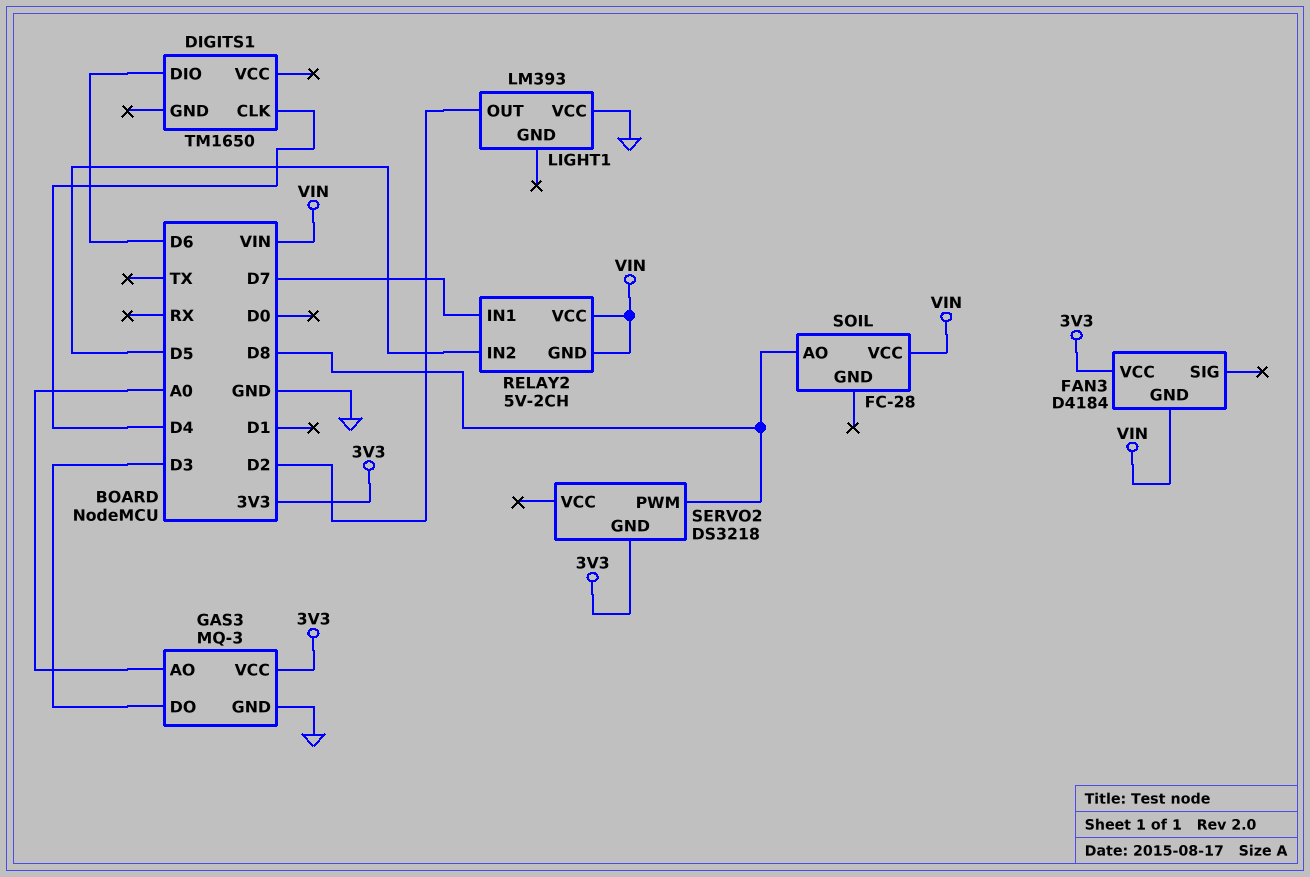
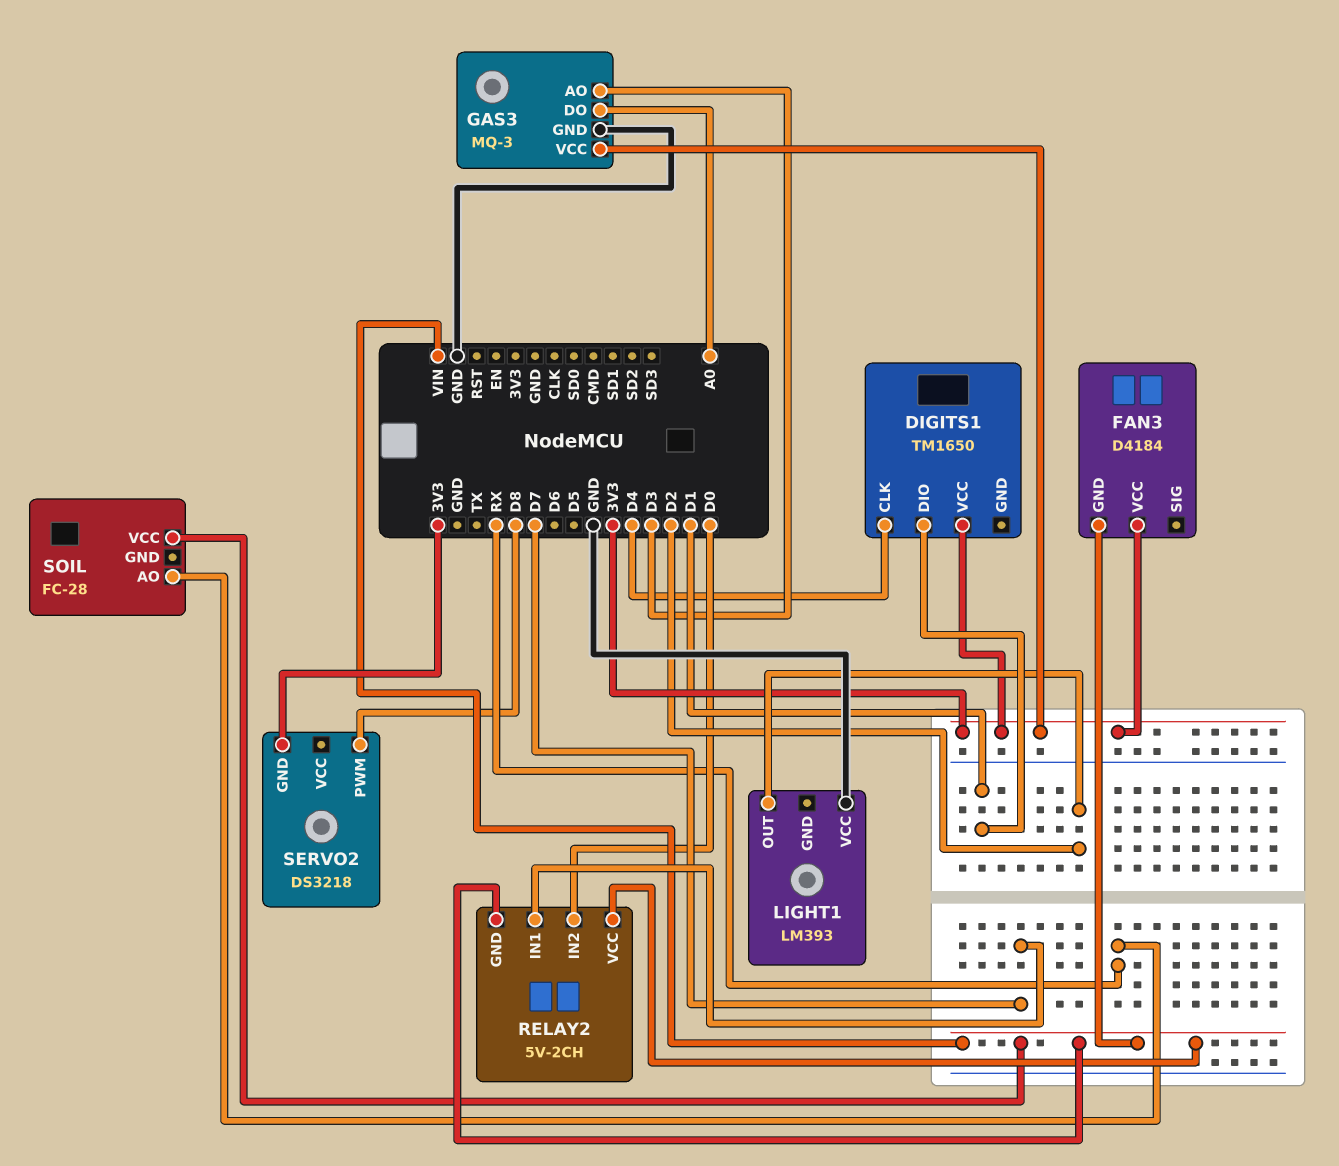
DIGITS1 pin DIO: D6 -> D1
DIGITS1 pin VCC: none -> 3V3
GAS3 pin AO: A0 -> D3
GAS3 pin DO: D3 -> A0
RELAY2 pin IN2: D5 -> D0
SOIL pin AO: D8 -> RX

